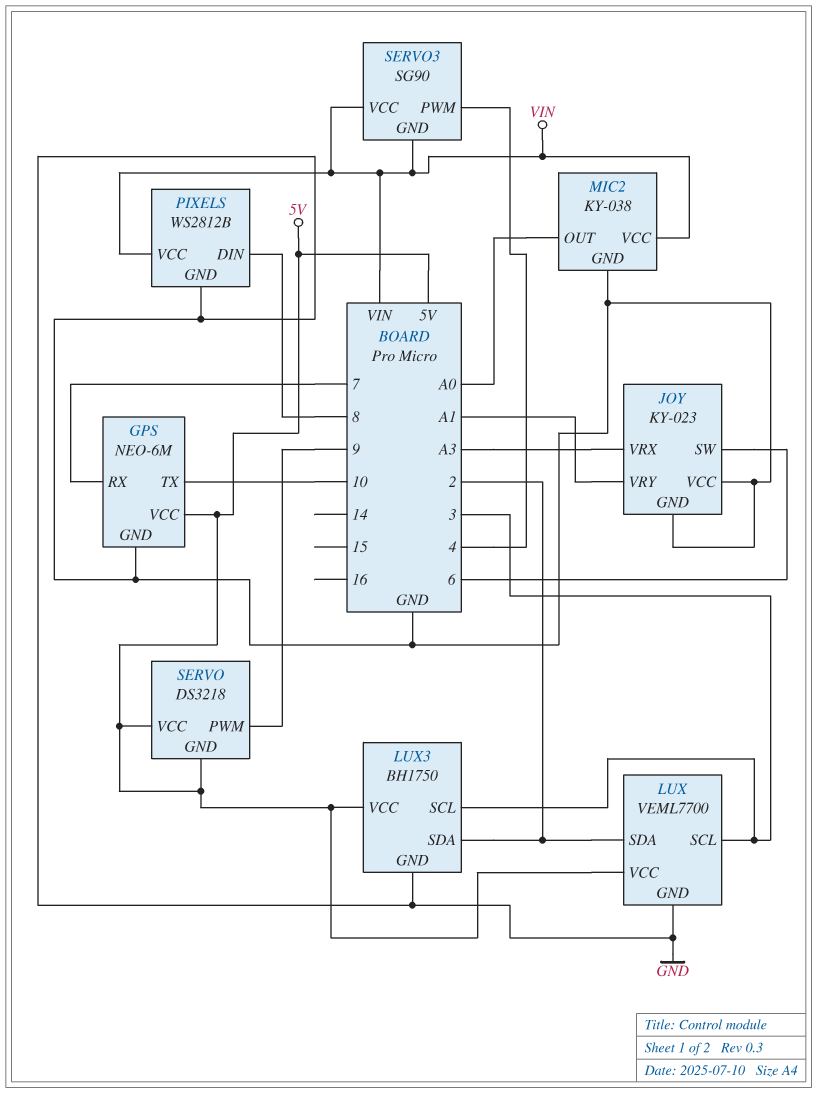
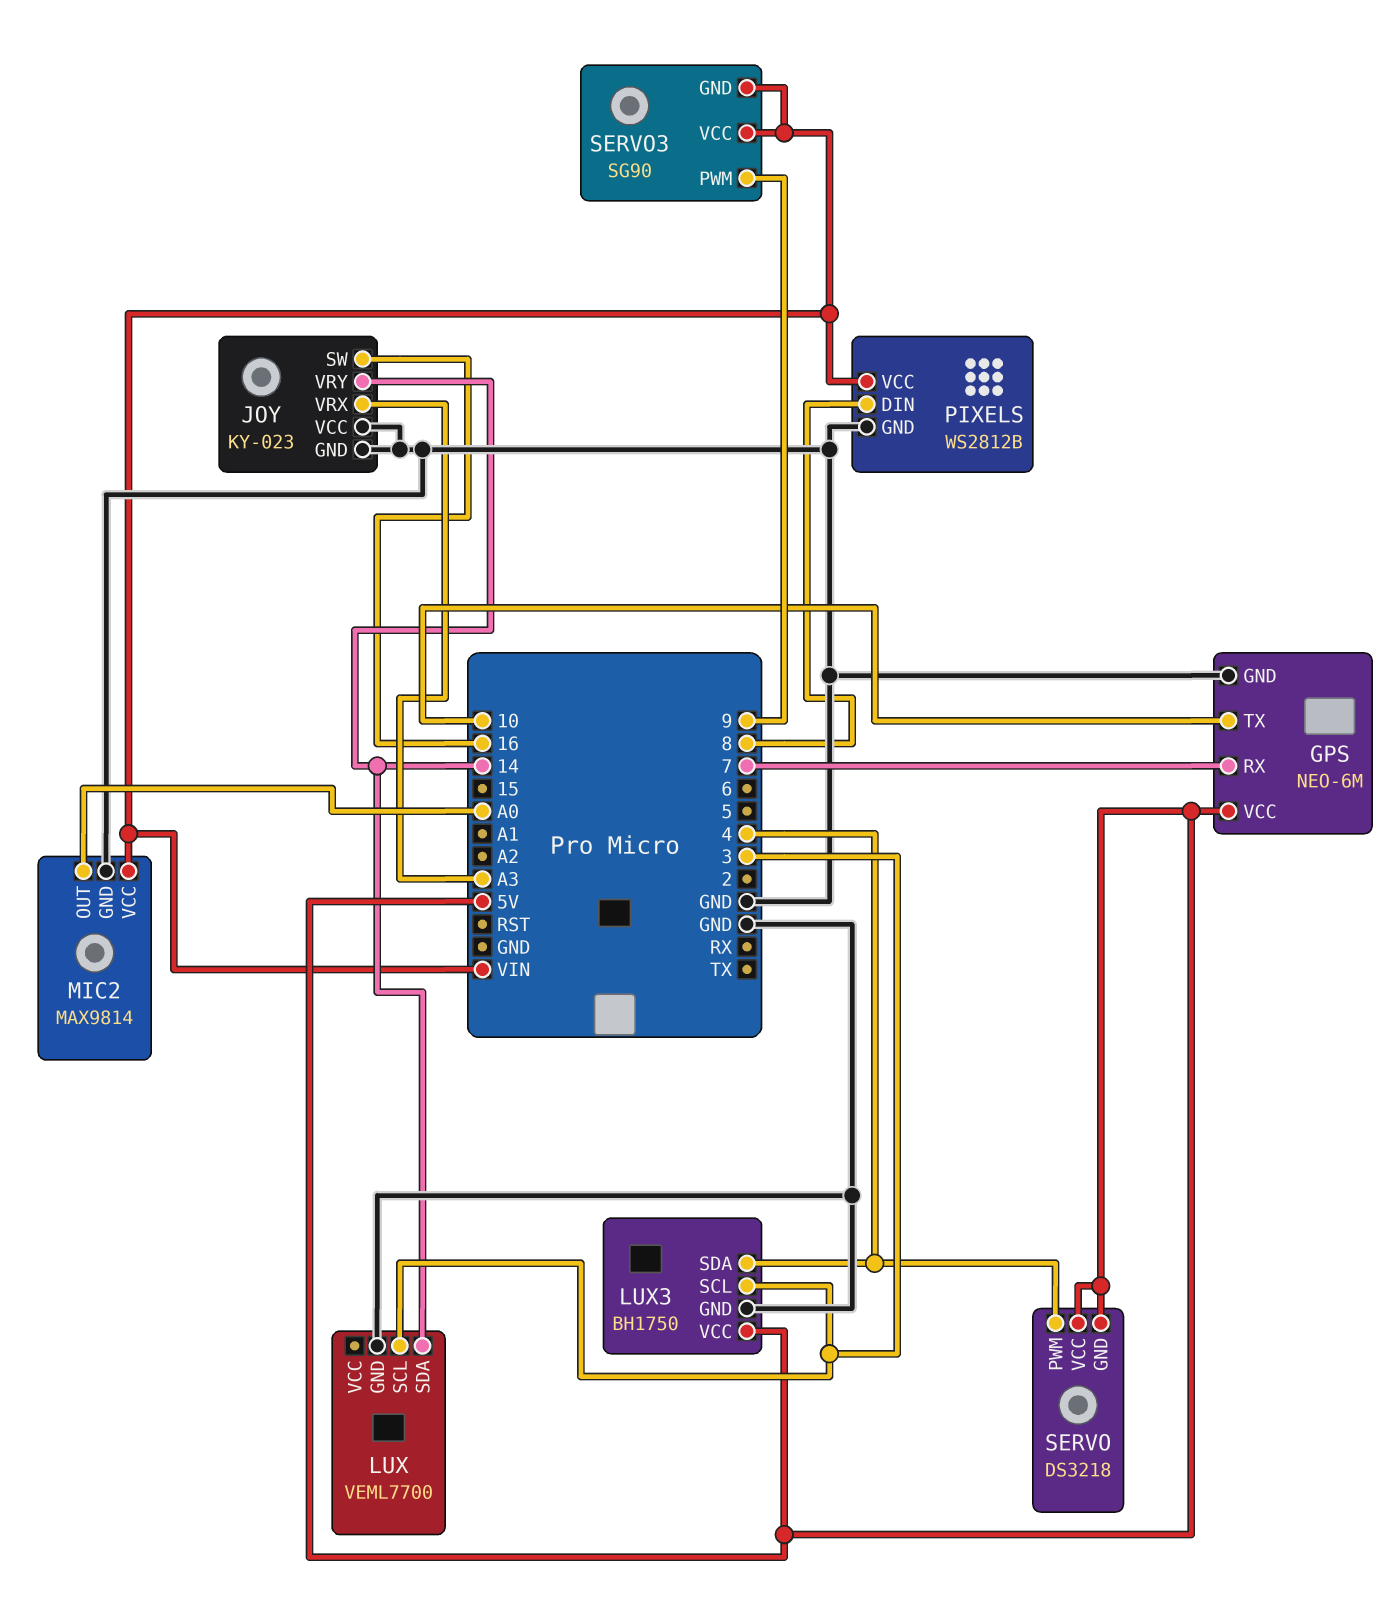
JOY pin SW: 6 -> 16
JOY pin VRY: A1 -> 14
LUX pin SDA: 2 -> 14
LUX pin VCC: 5V -> none
LUX3 pin SDA: 2 -> 4
MIC2: KY-038 -> MAX9814
SERVO pin PWM: 9 -> 4
SERVO3 pin PWM: 4 -> 9

